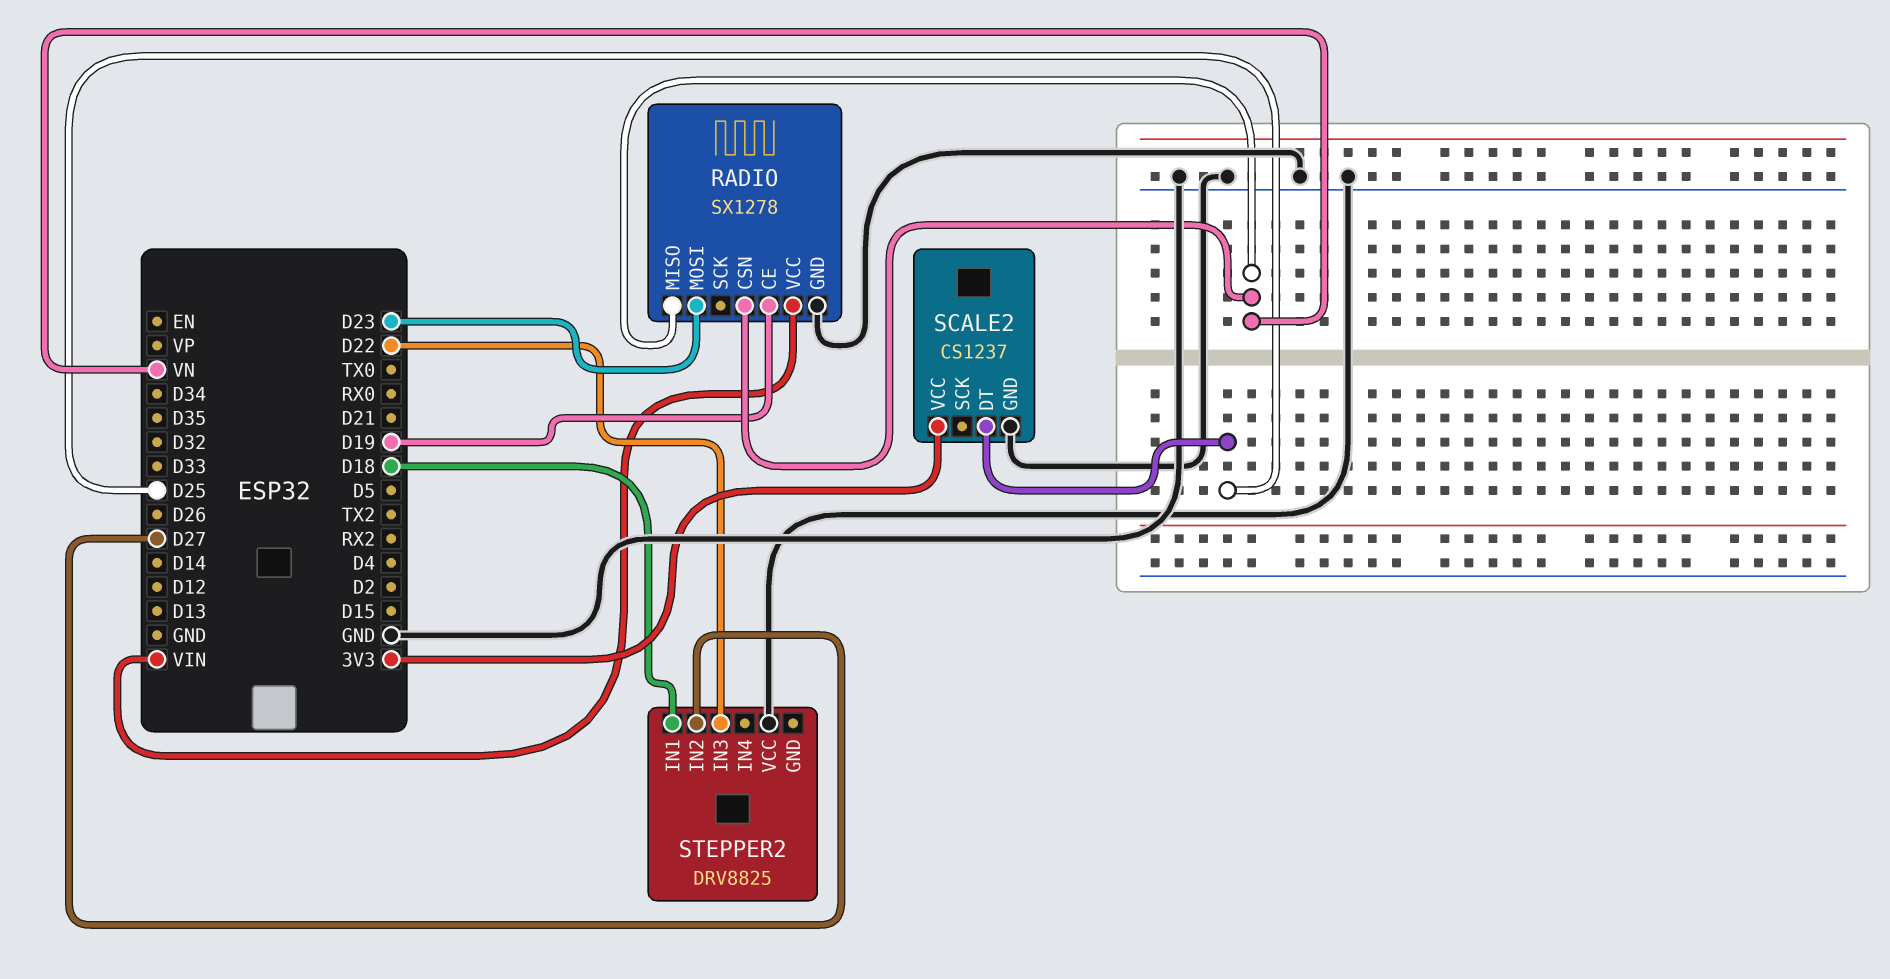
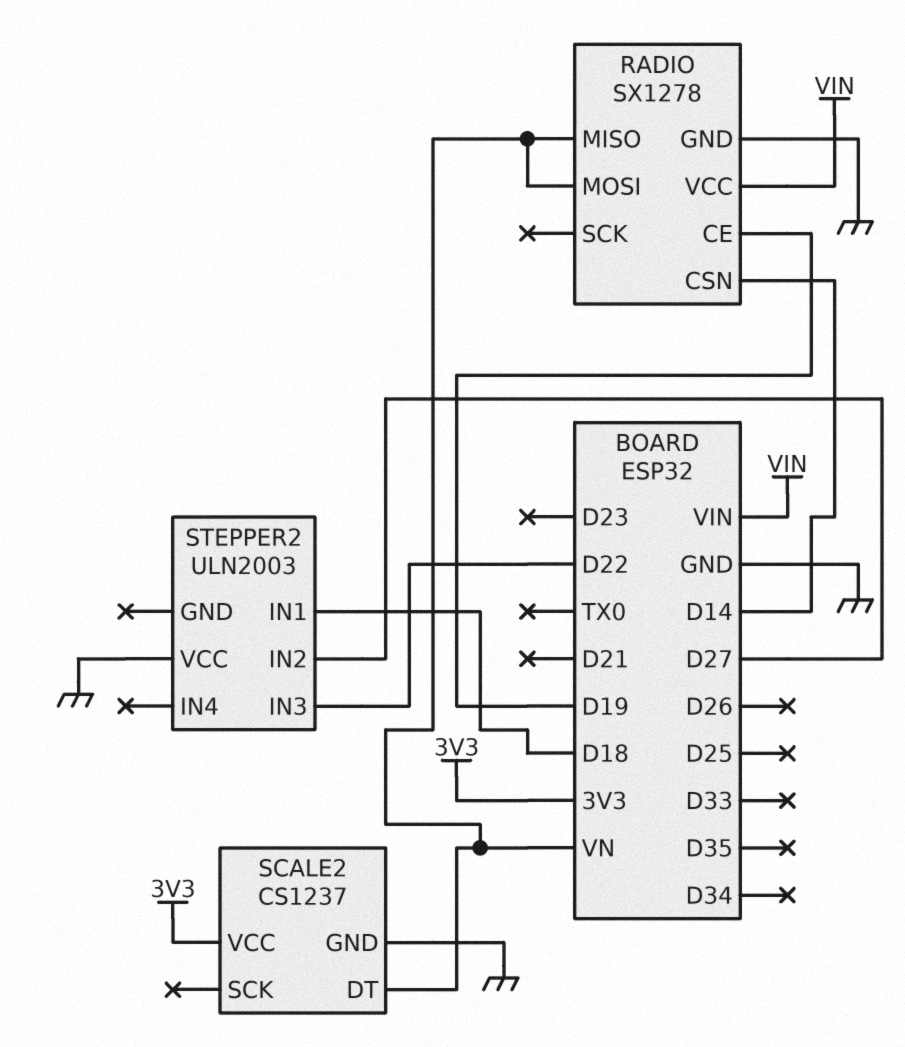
RADIO pin CSN: VN -> D14
RADIO pin MOSI: D23 -> VN
SCALE2 pin DT: D25 -> VN
STEPPER2: DRV8825 -> ULN2003

